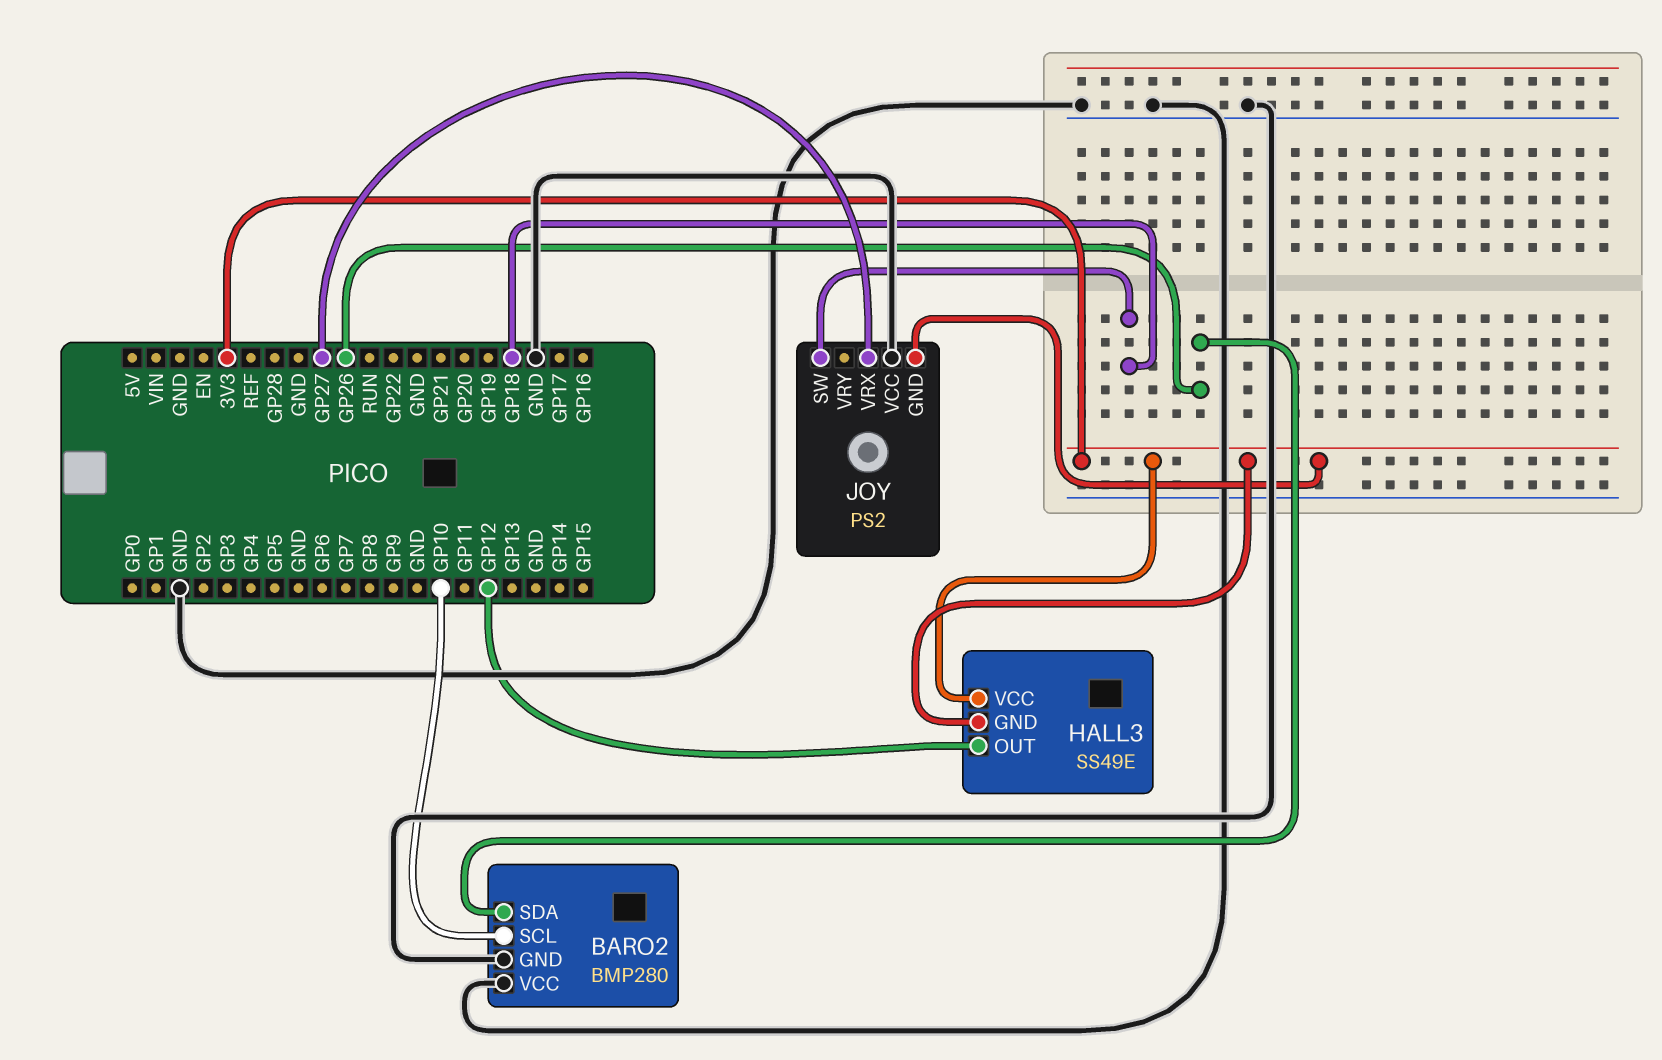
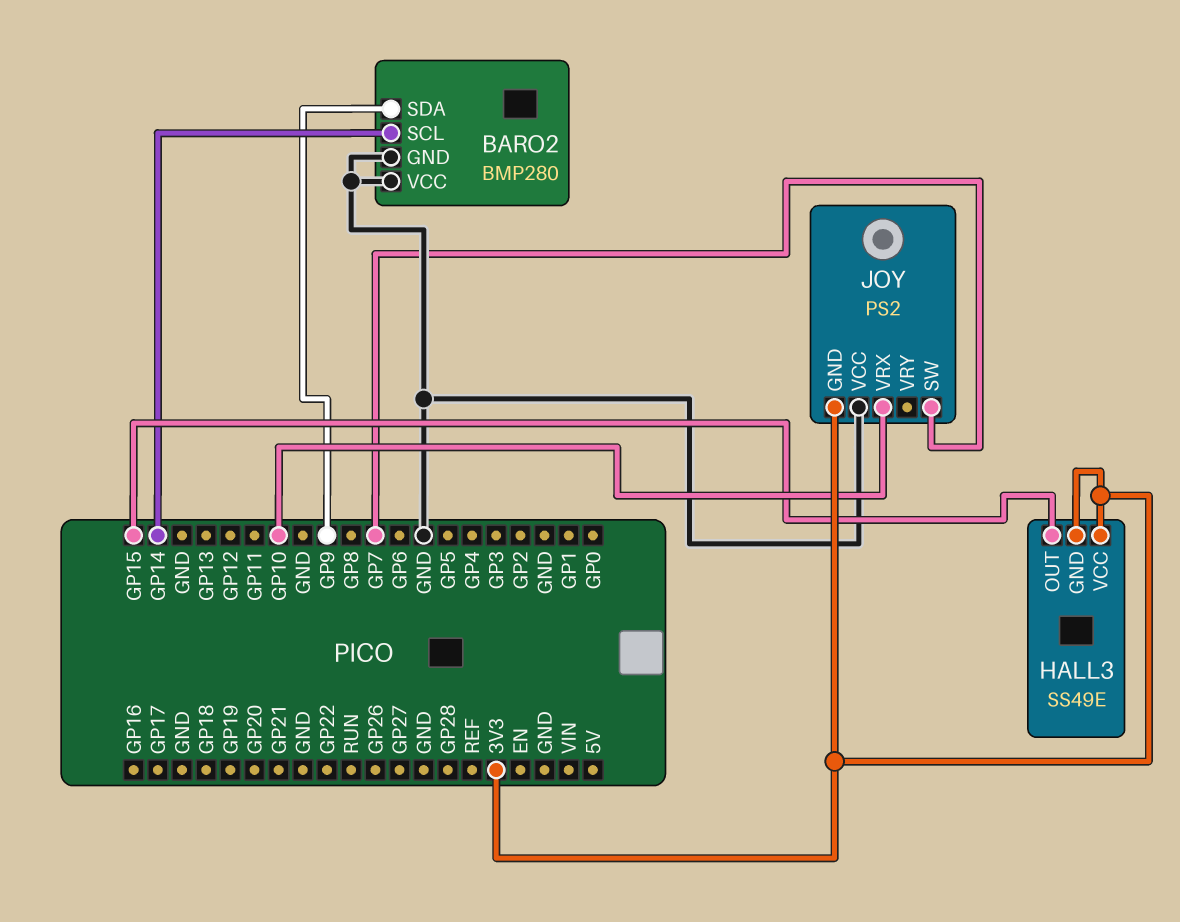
BARO2 pin SCL: GP10 -> GP14
BARO2 pin SDA: GP26 -> GP9
HALL3 pin OUT: GP12 -> GP15
JOY pin SW: GP18 -> GP7
JOY pin VRX: GP27 -> GP10

